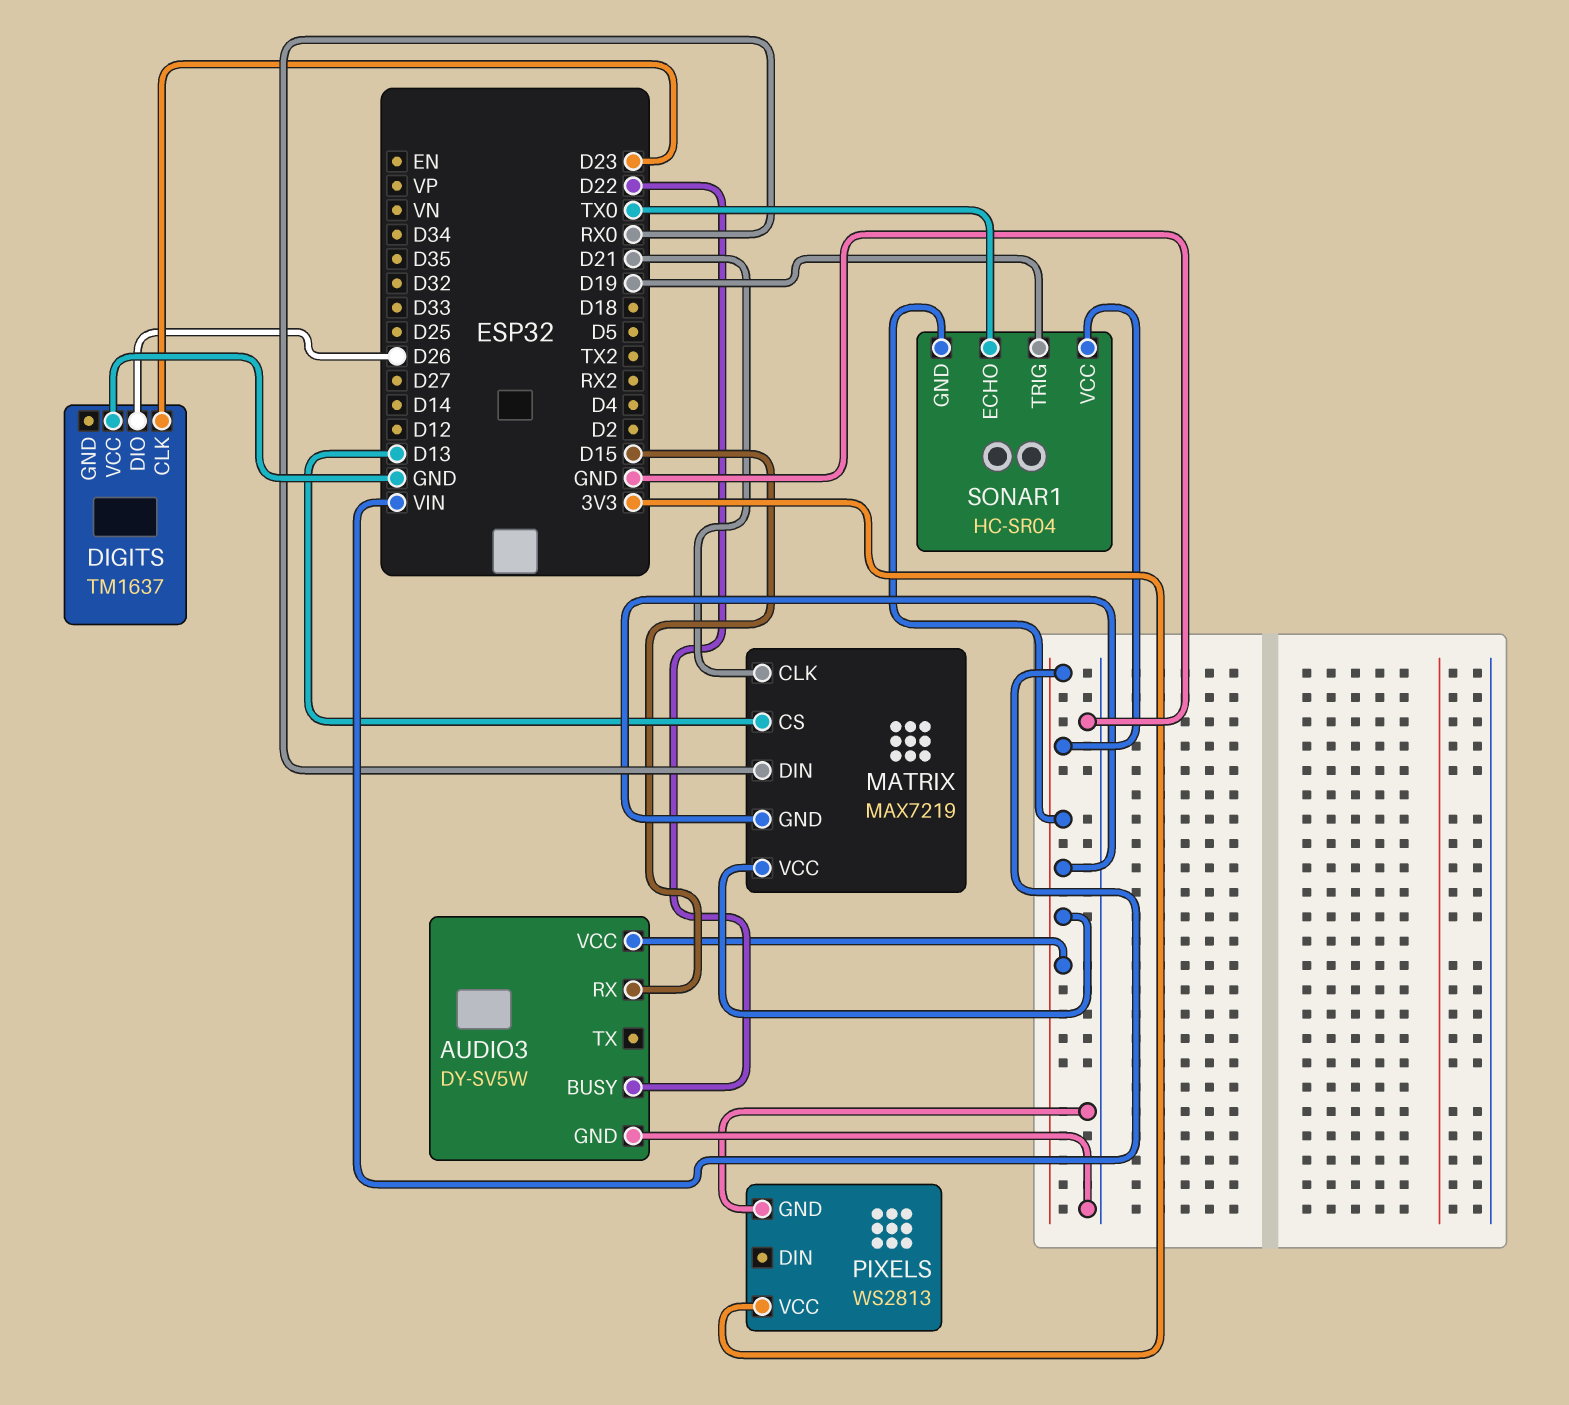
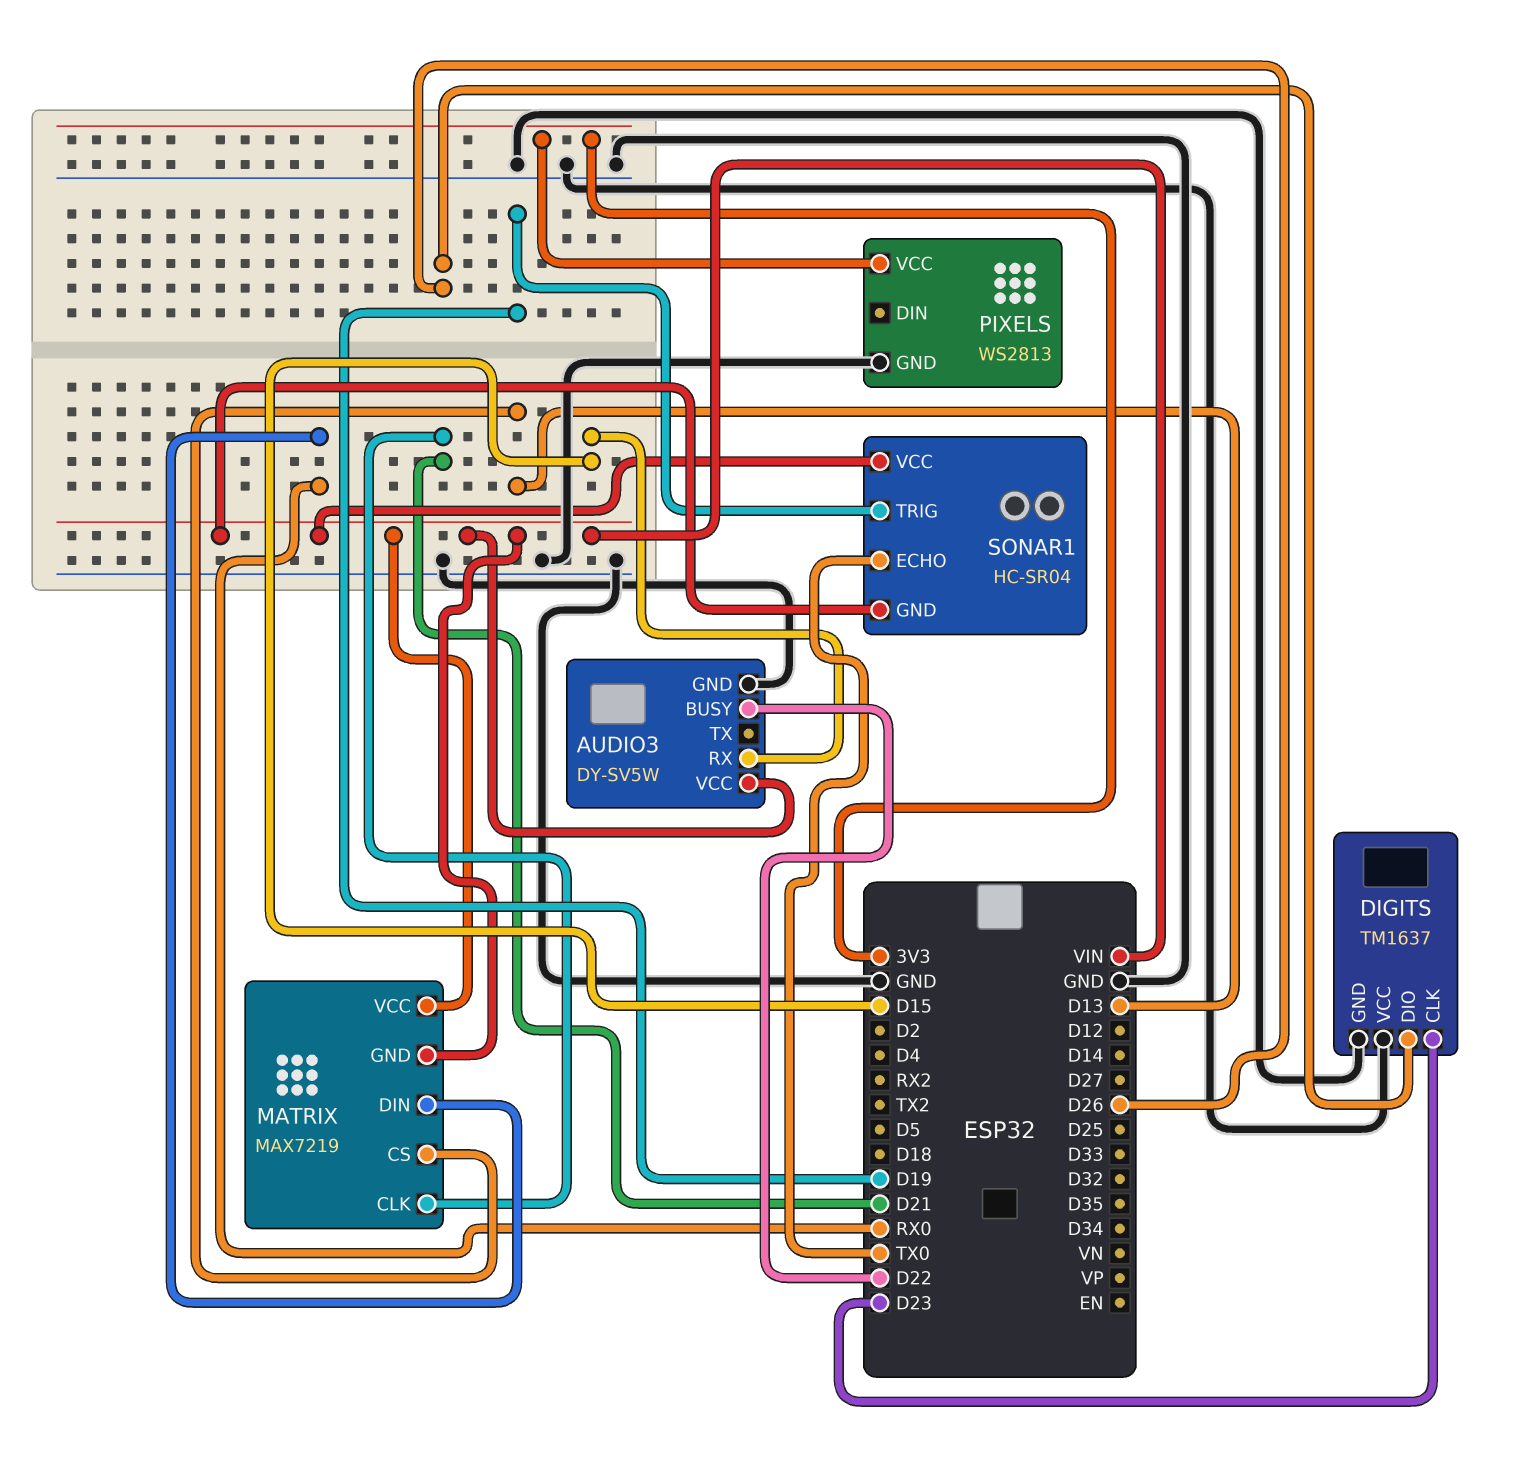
DIGITS pin GND: none -> GND

